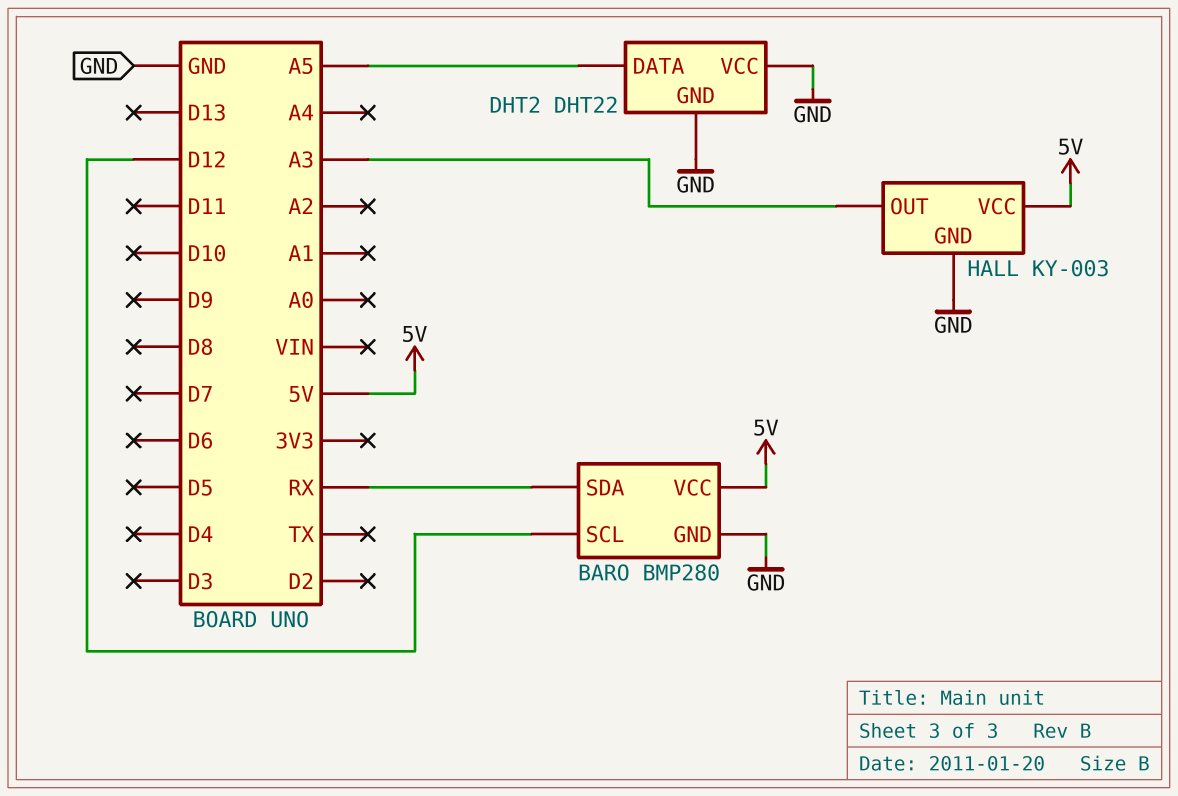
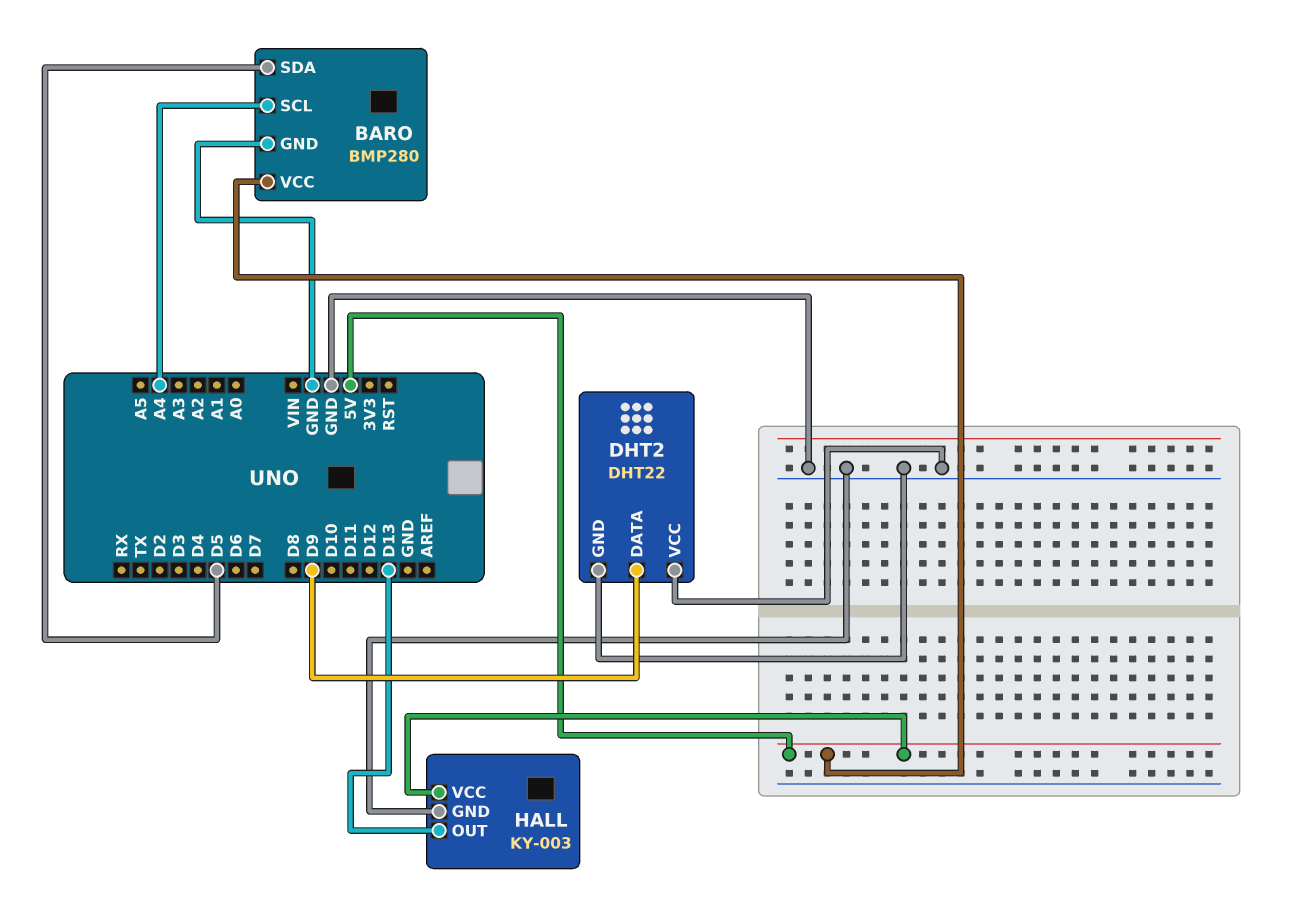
BARO pin SCL: D12 -> A4
BARO pin SDA: RX -> D5
DHT2 pin DATA: A5 -> D9
HALL pin OUT: A3 -> D13

